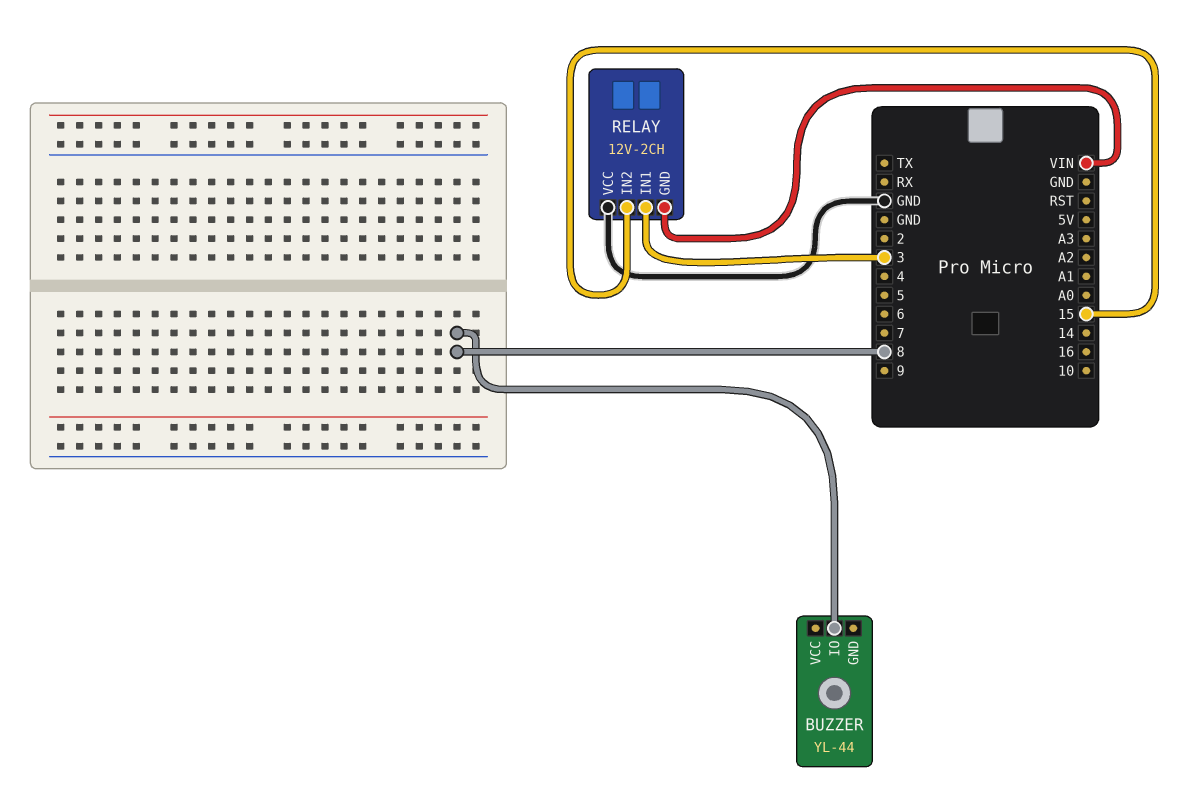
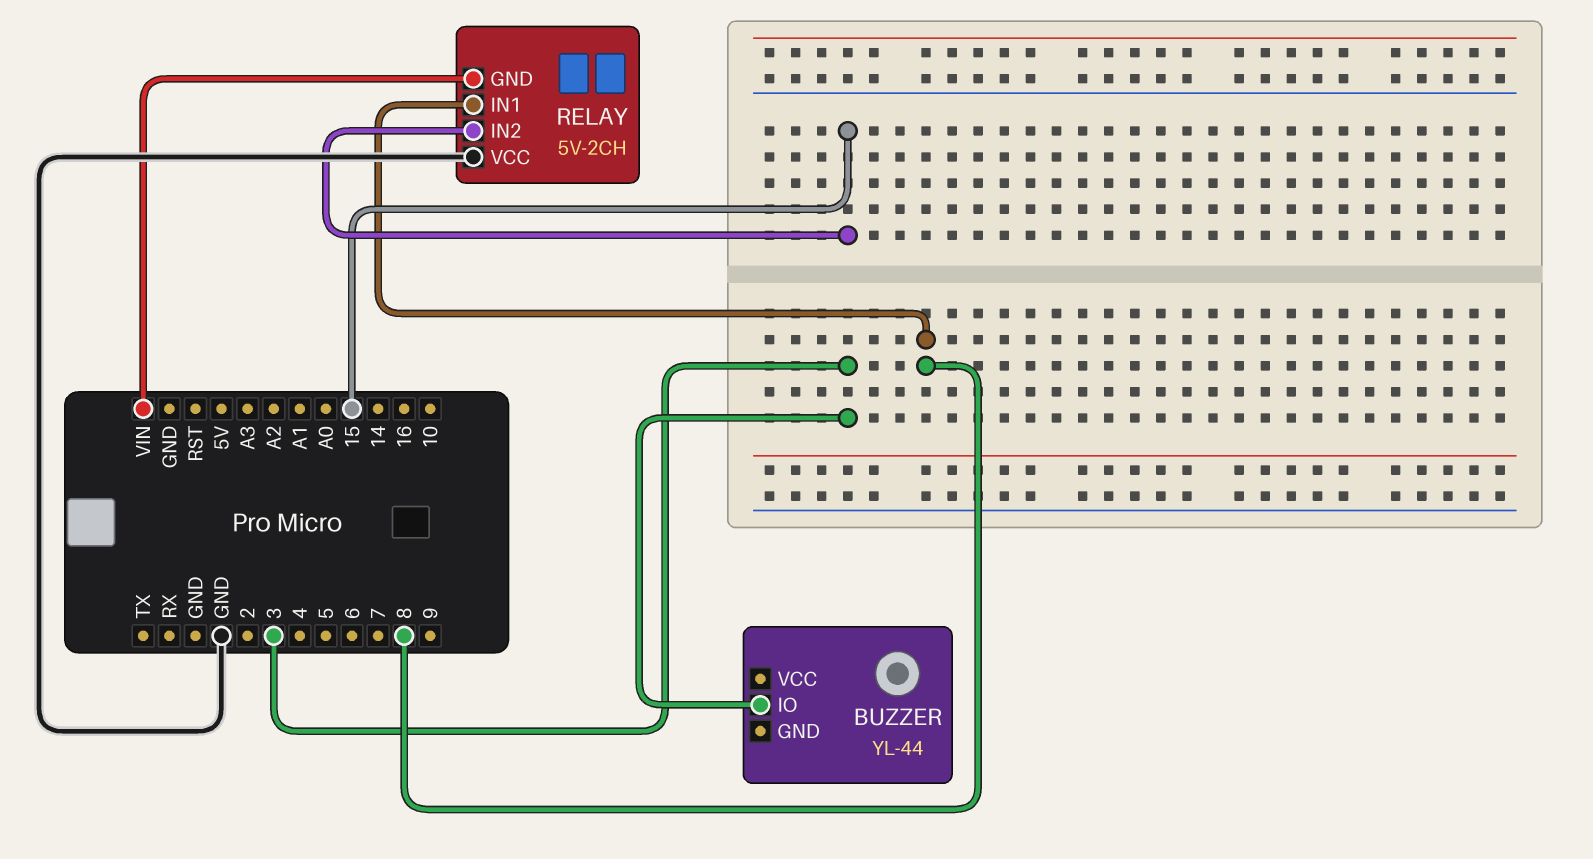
BUZZER pin IO: 8 -> 3
RELAY: 12V-2CH -> 5V-2CH
RELAY pin IN1: 3 -> 8

